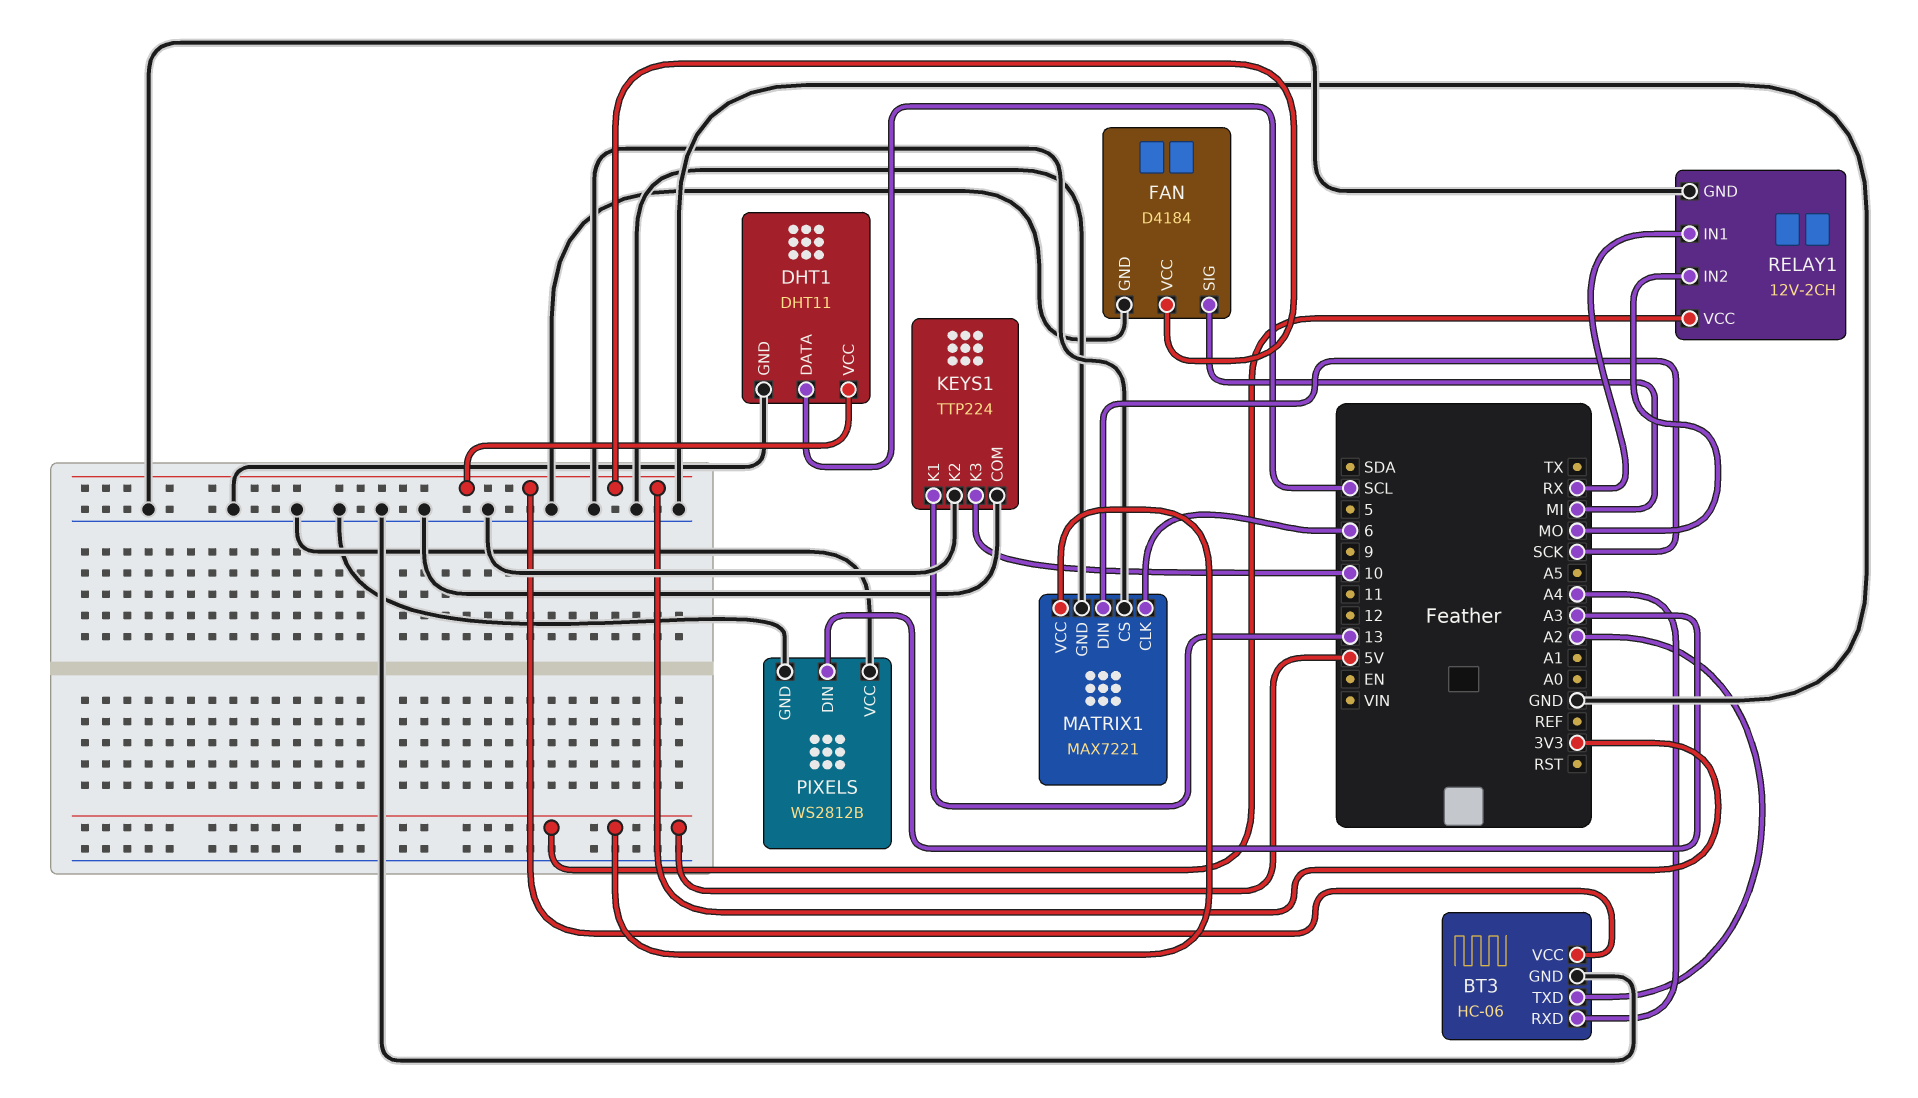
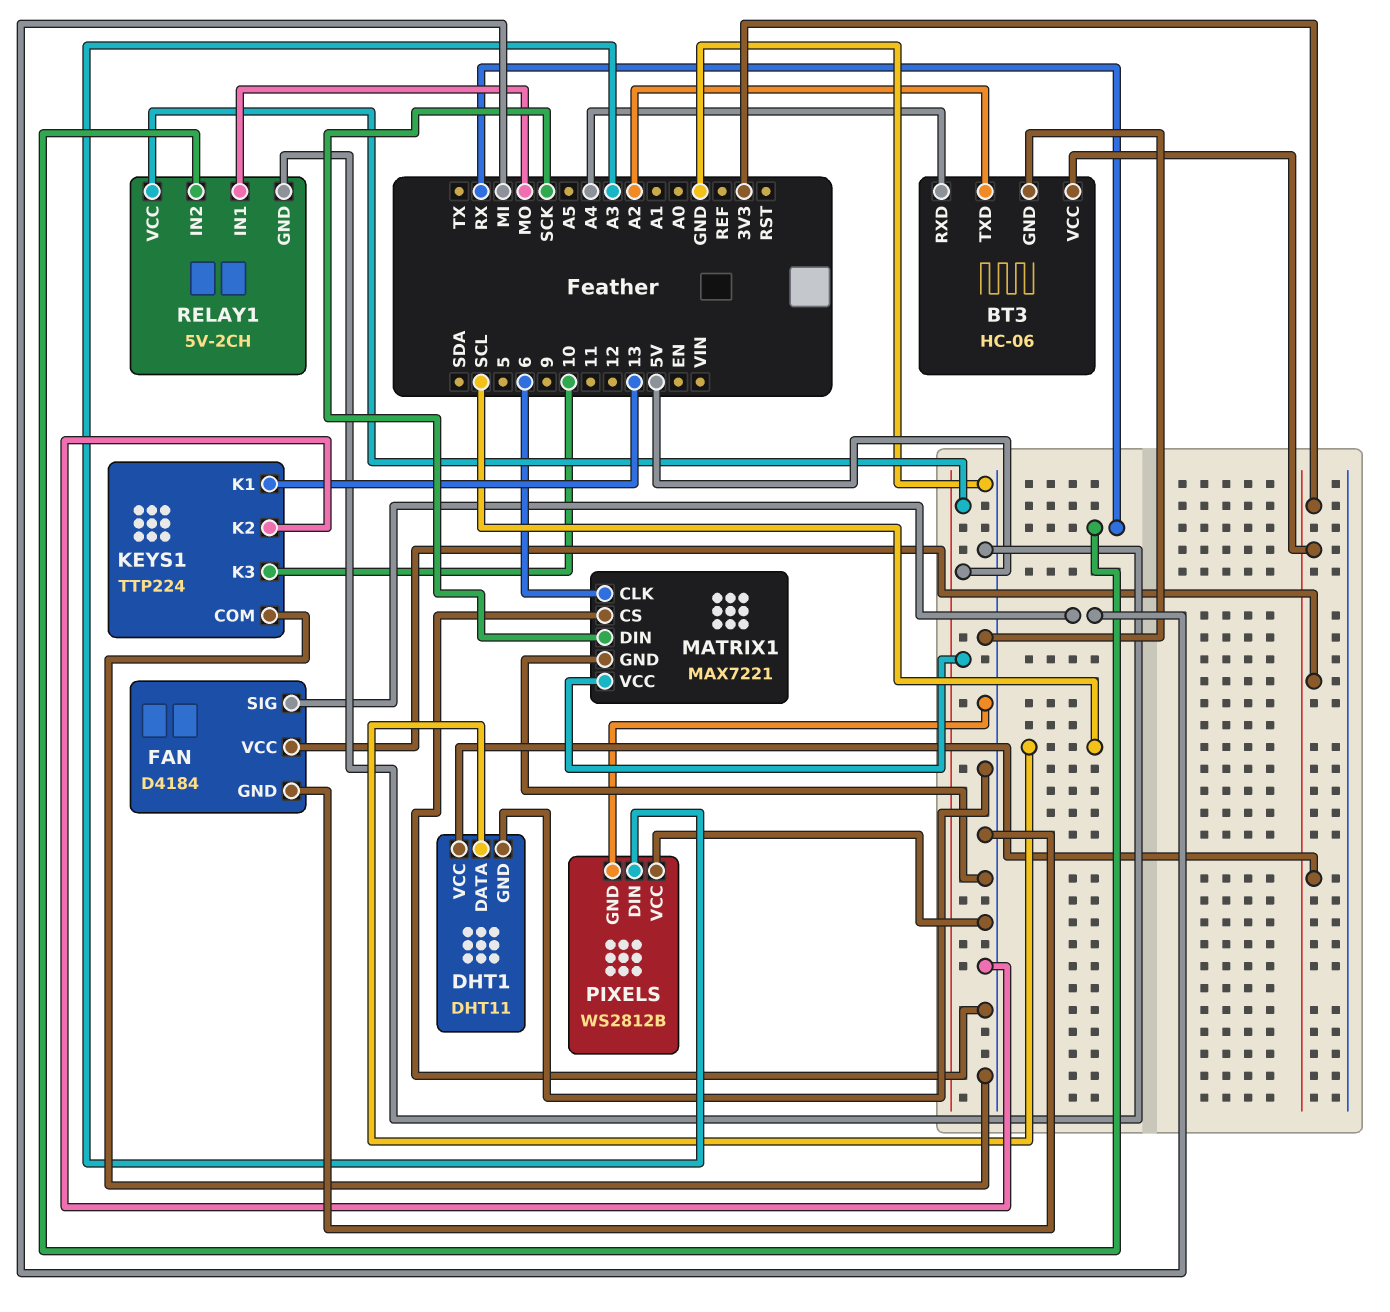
RELAY1: 12V-2CH -> 5V-2CH
RELAY1 pin IN1: RX -> MO
RELAY1 pin IN2: MO -> RX

